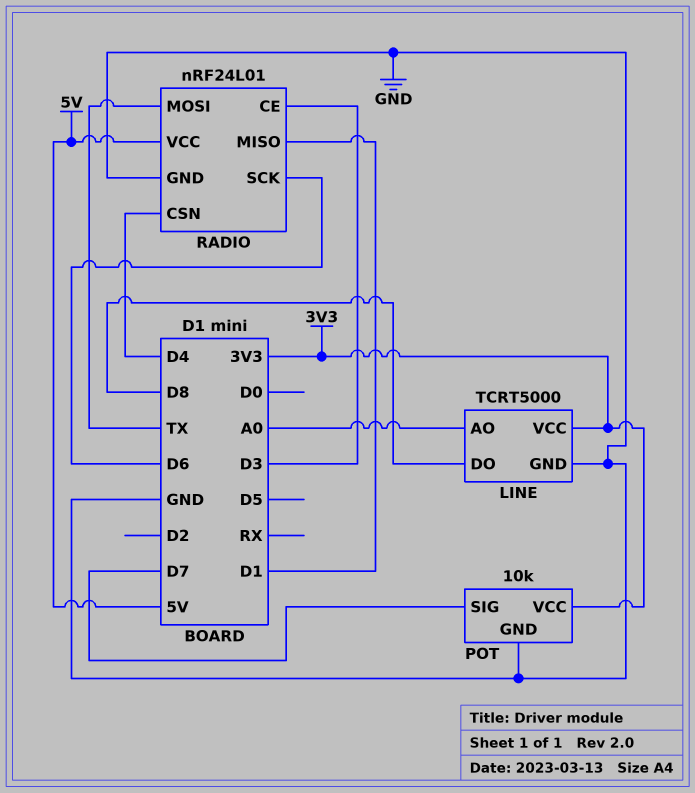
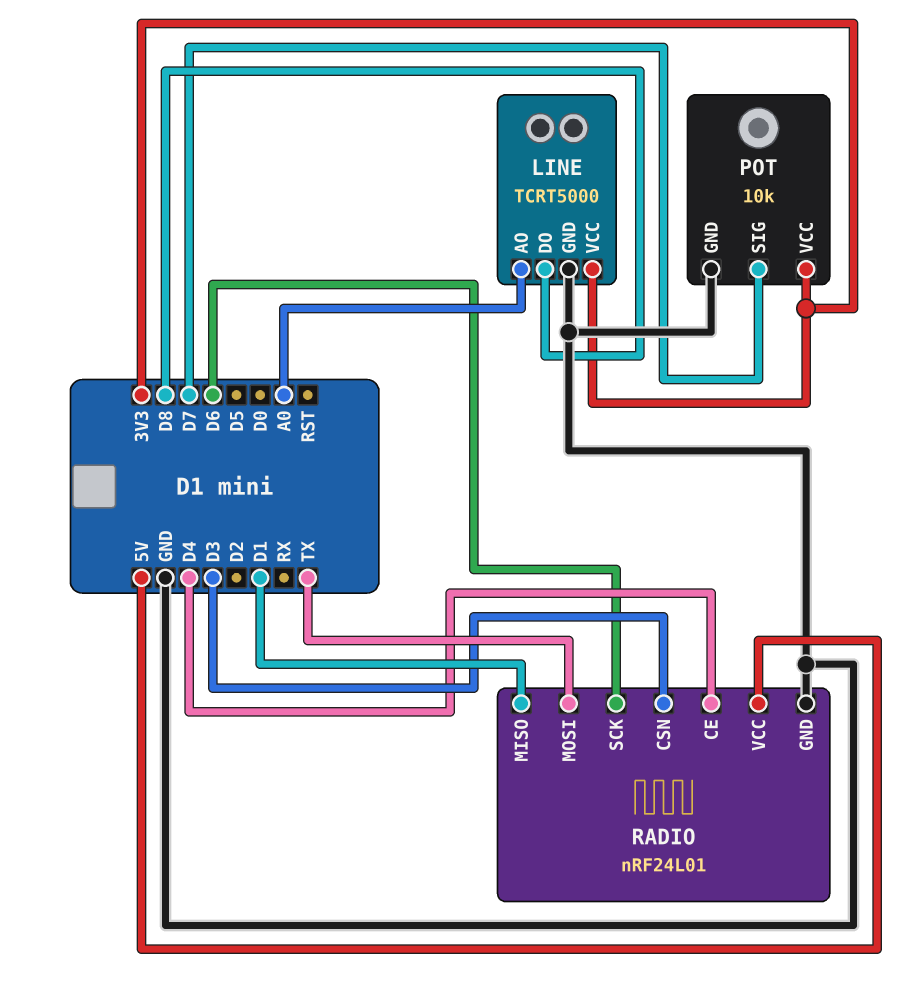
RADIO pin CE: D3 -> D4
RADIO pin CSN: D4 -> D3

